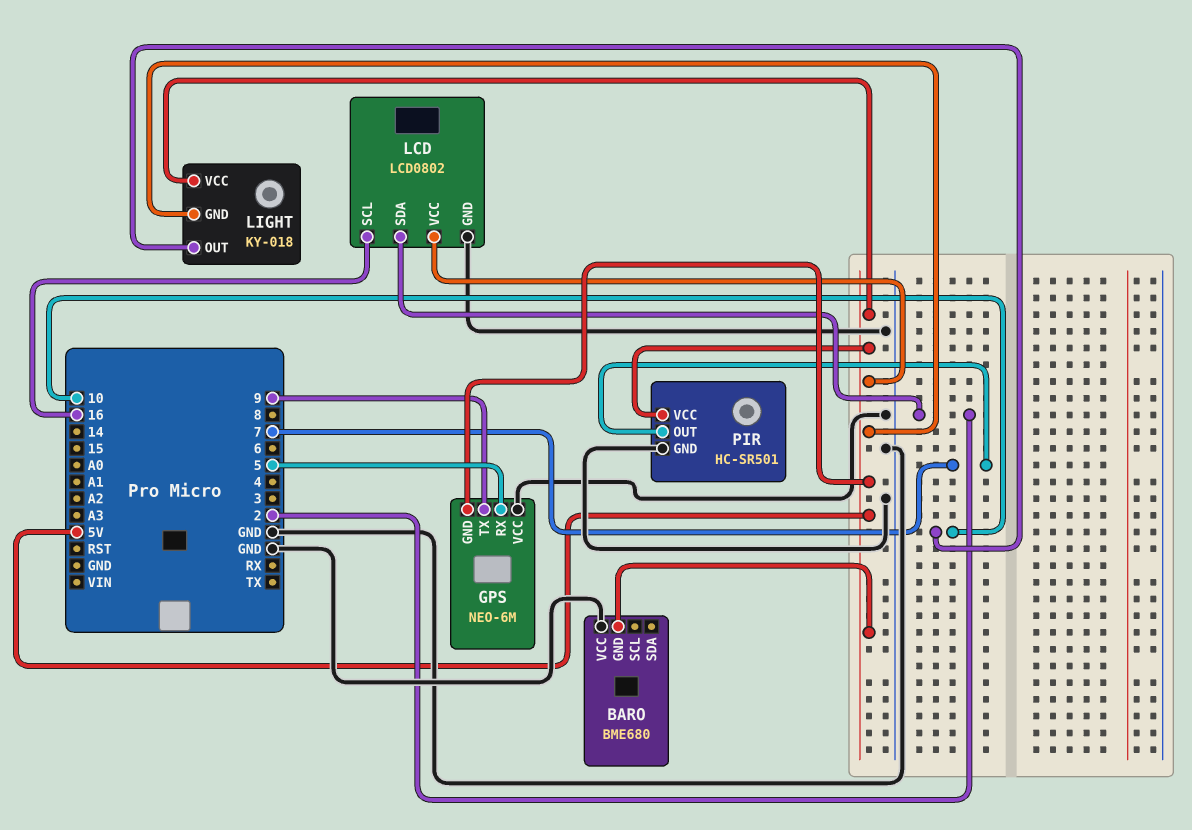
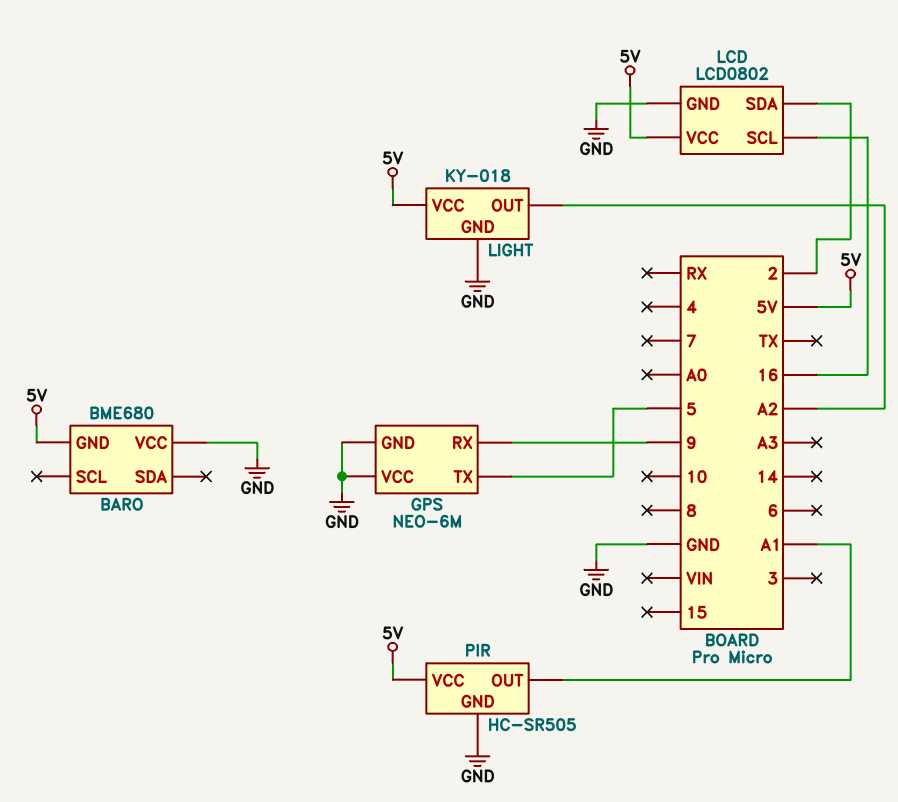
GPS pin GND: 5V -> GND
GPS pin RX: 5 -> 9
GPS pin TX: 9 -> 5
LIGHT pin GND: 5V -> GND
LIGHT pin OUT: 10 -> A2
PIR: HC-SR501 -> HC-SR505
PIR pin OUT: 7 -> A1

